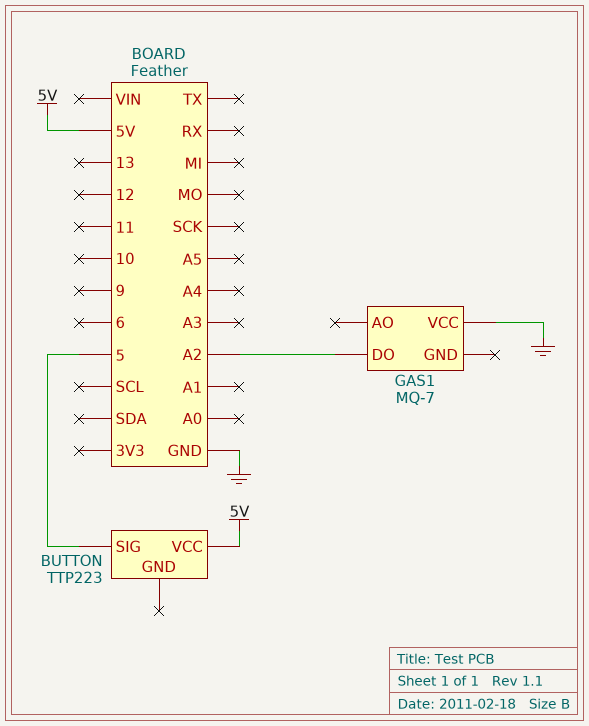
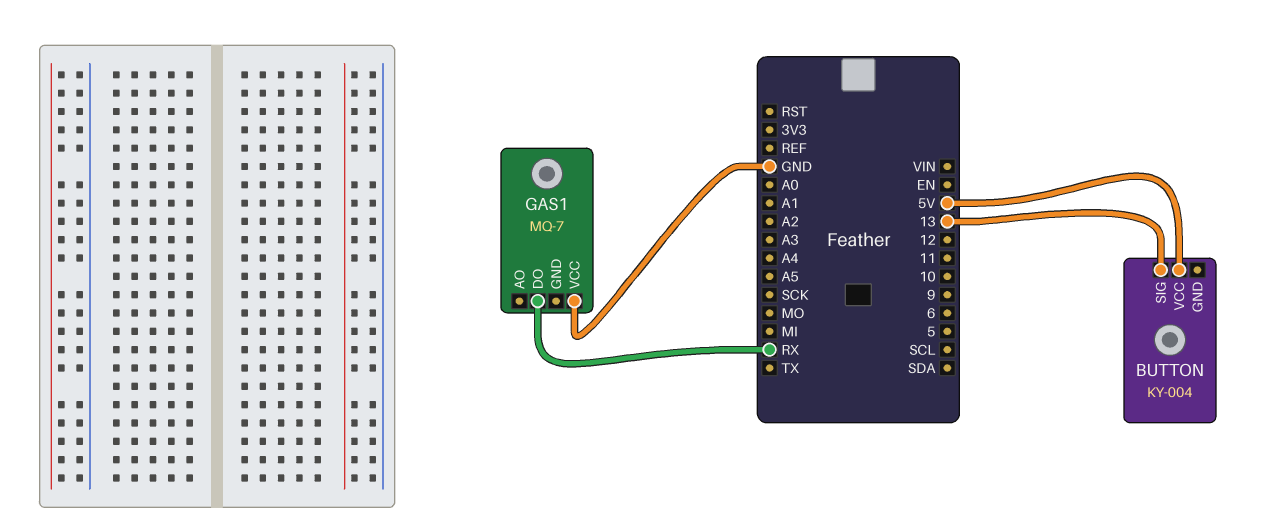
BUTTON: TTP223 -> KY-004
BUTTON pin SIG: 5 -> 13
GAS1 pin DO: A2 -> RX

